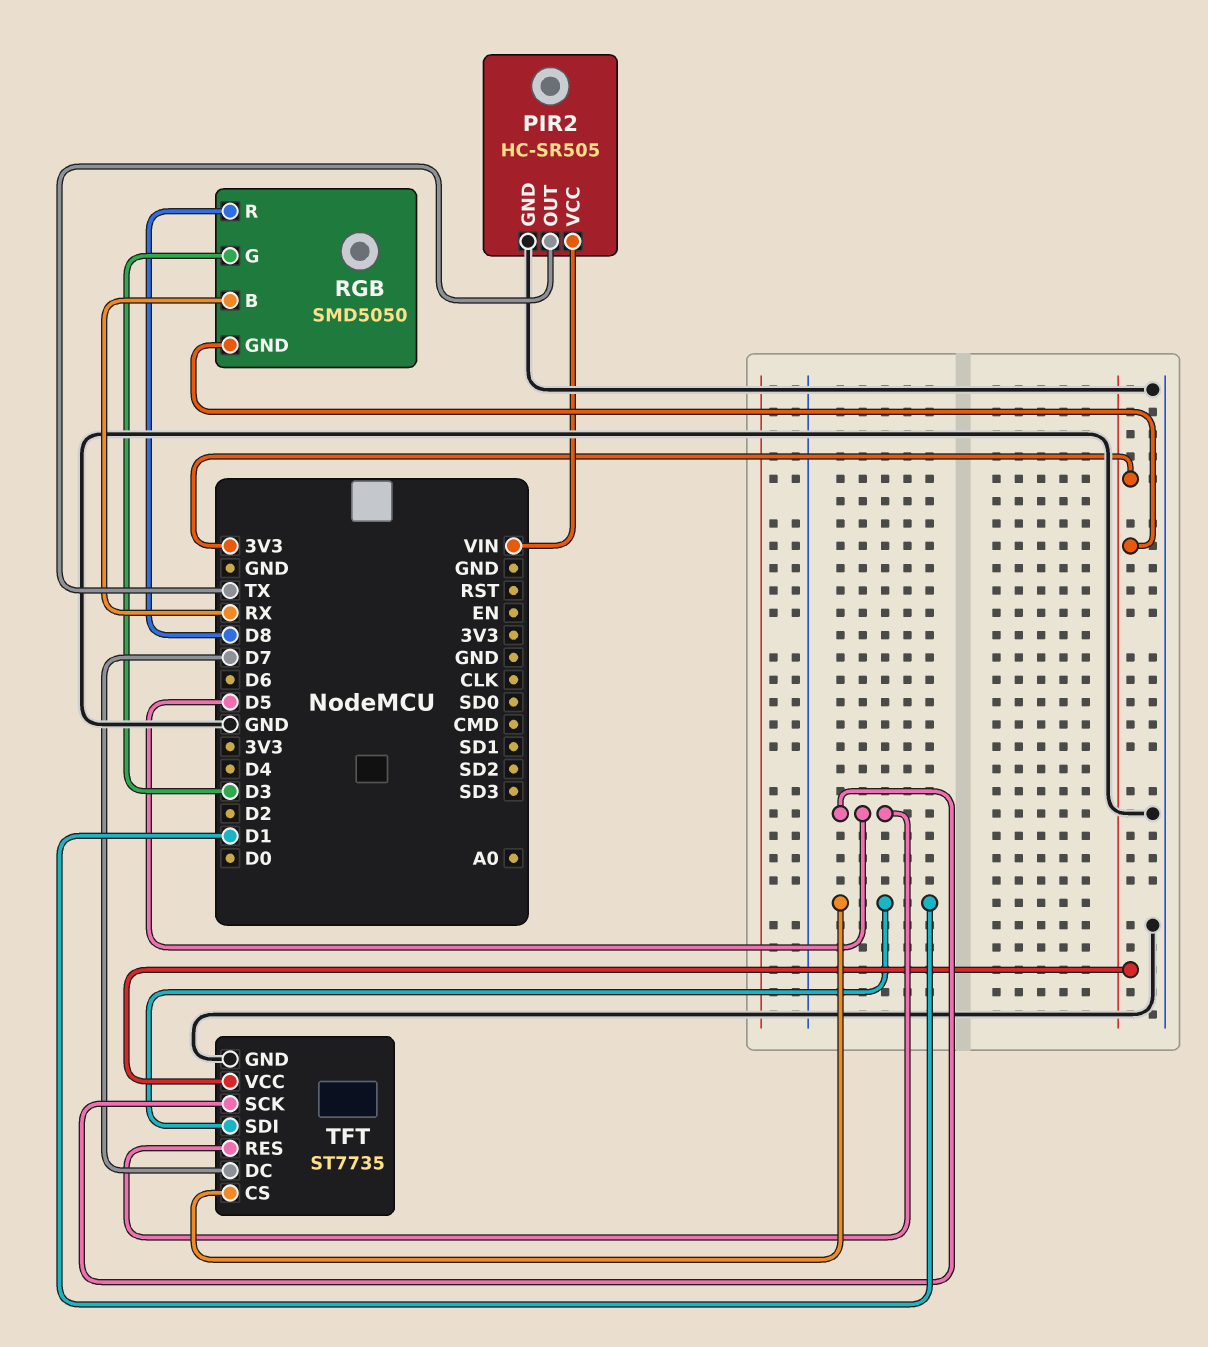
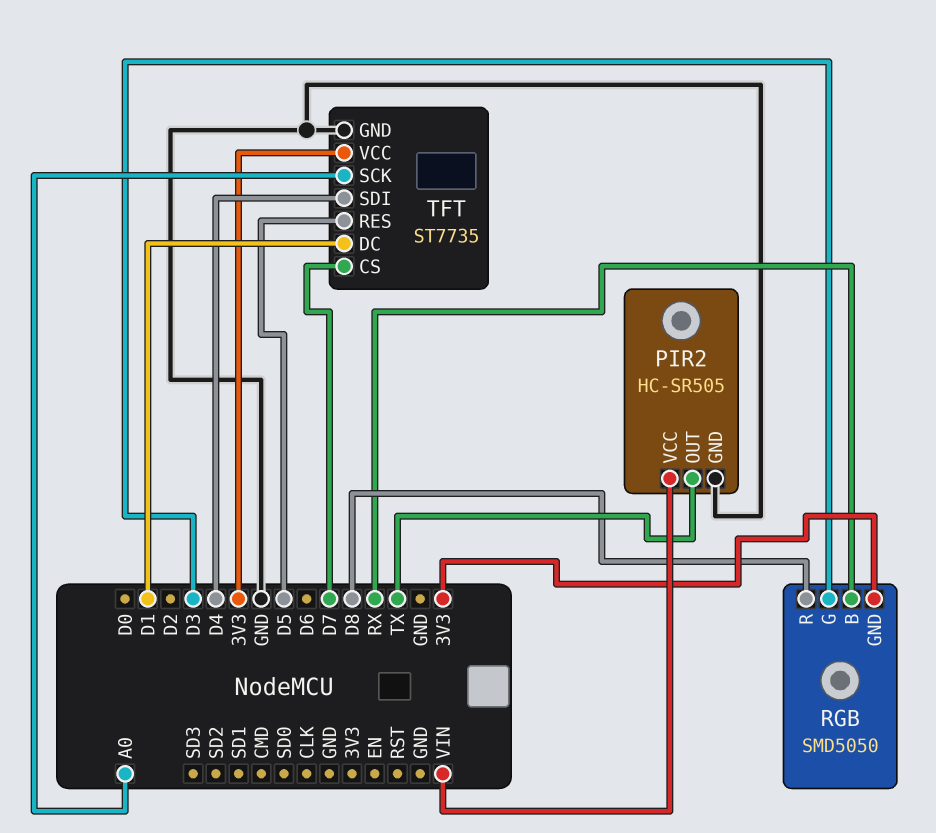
TFT pin CS: D1 -> D7
TFT pin DC: D7 -> D1
TFT pin SCK: D5 -> A0
TFT pin SDI: D1 -> D4

